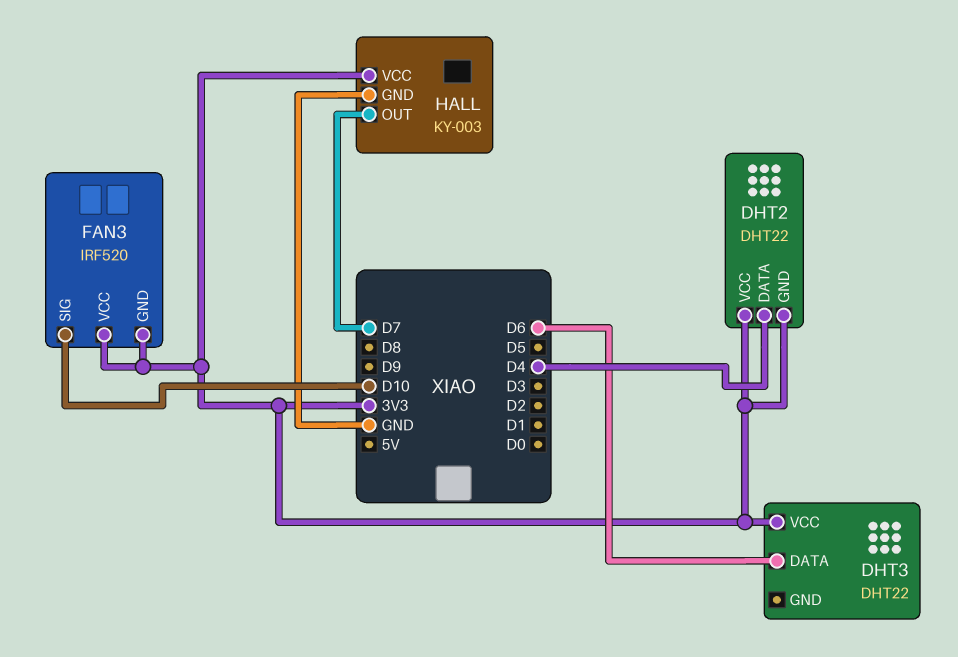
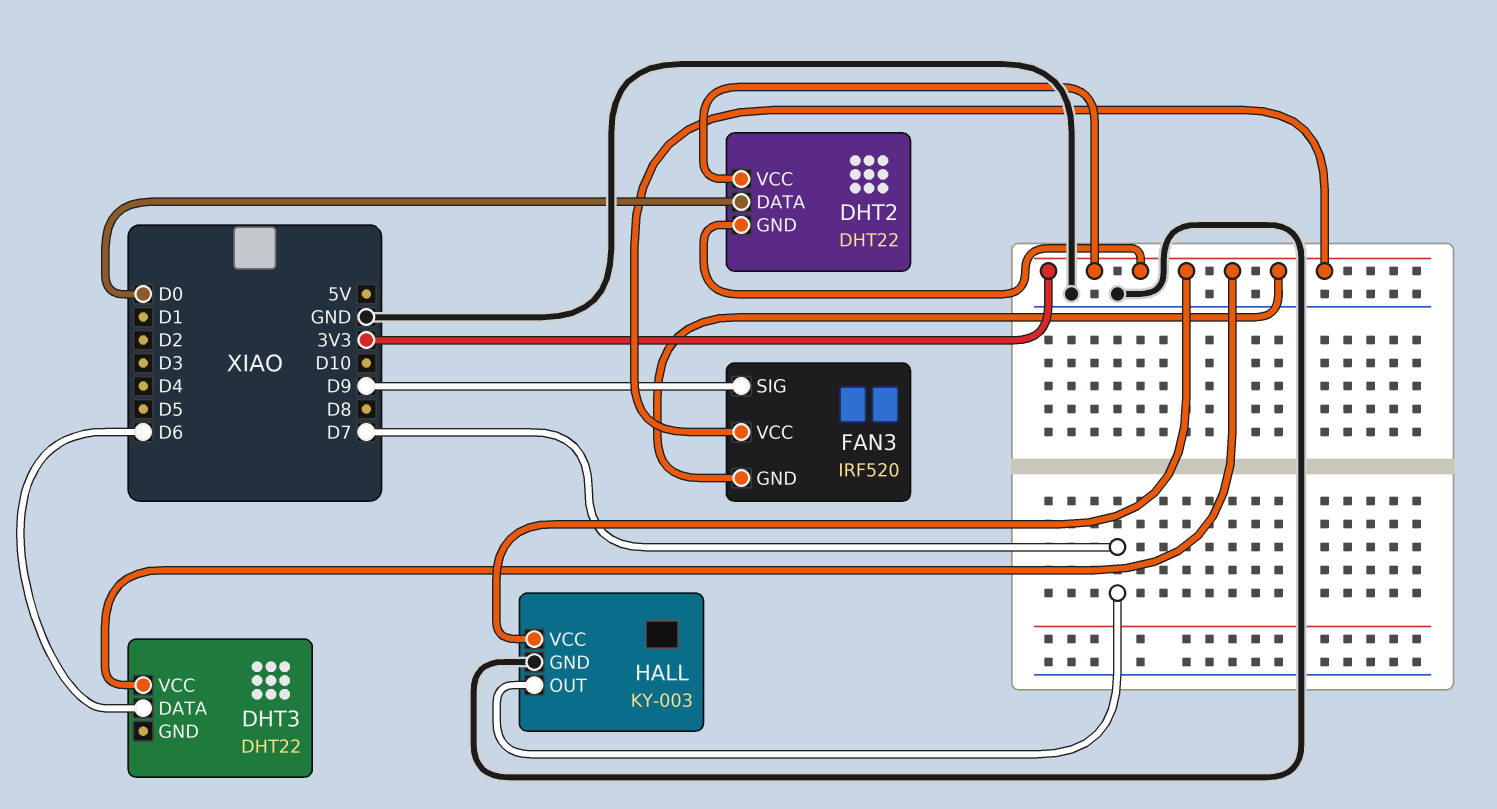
DHT2 pin DATA: D4 -> D0
FAN3 pin SIG: D10 -> D9

